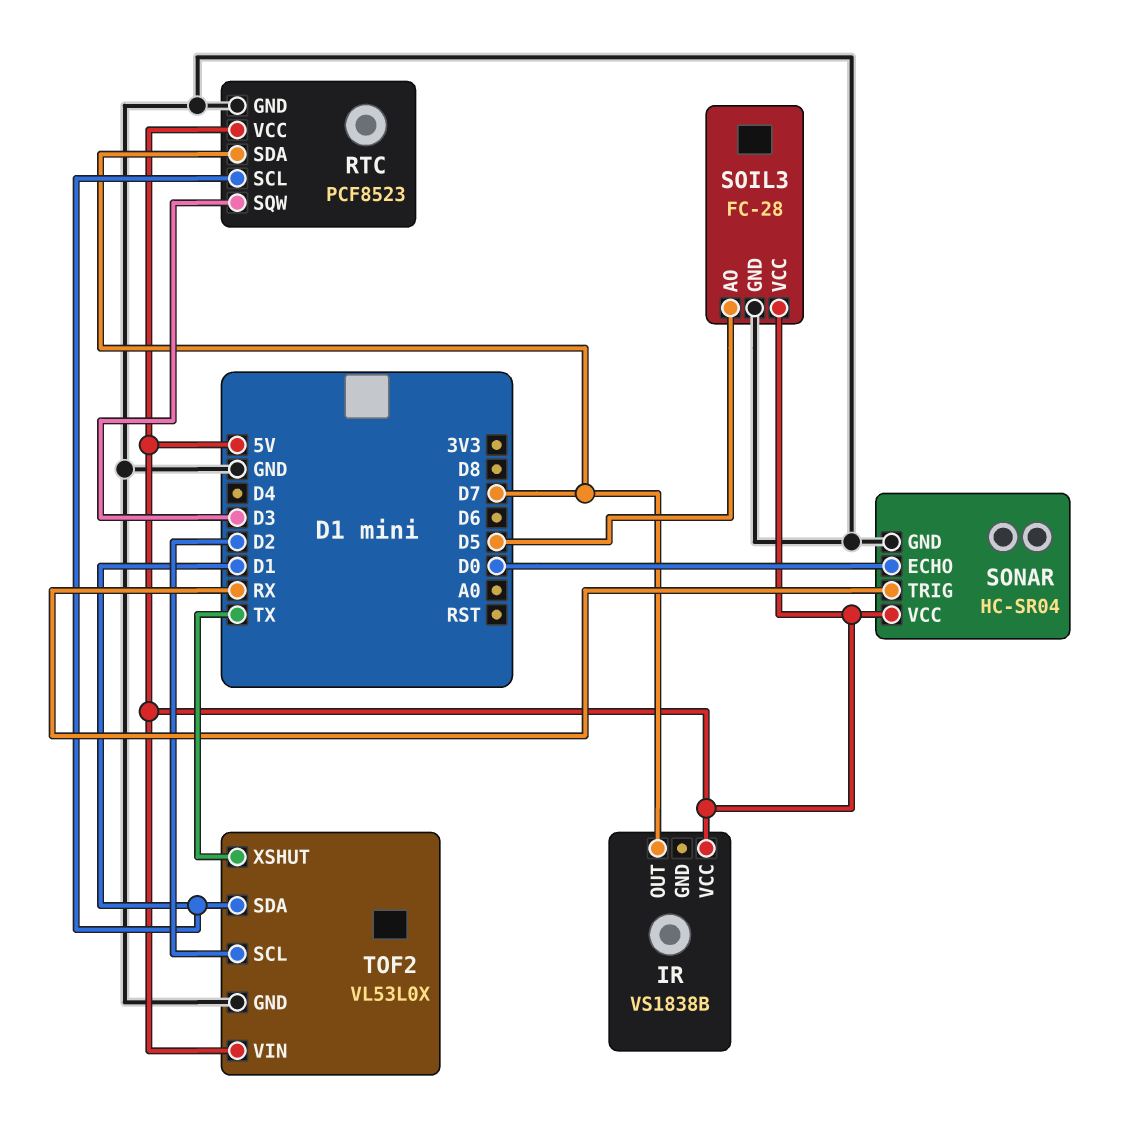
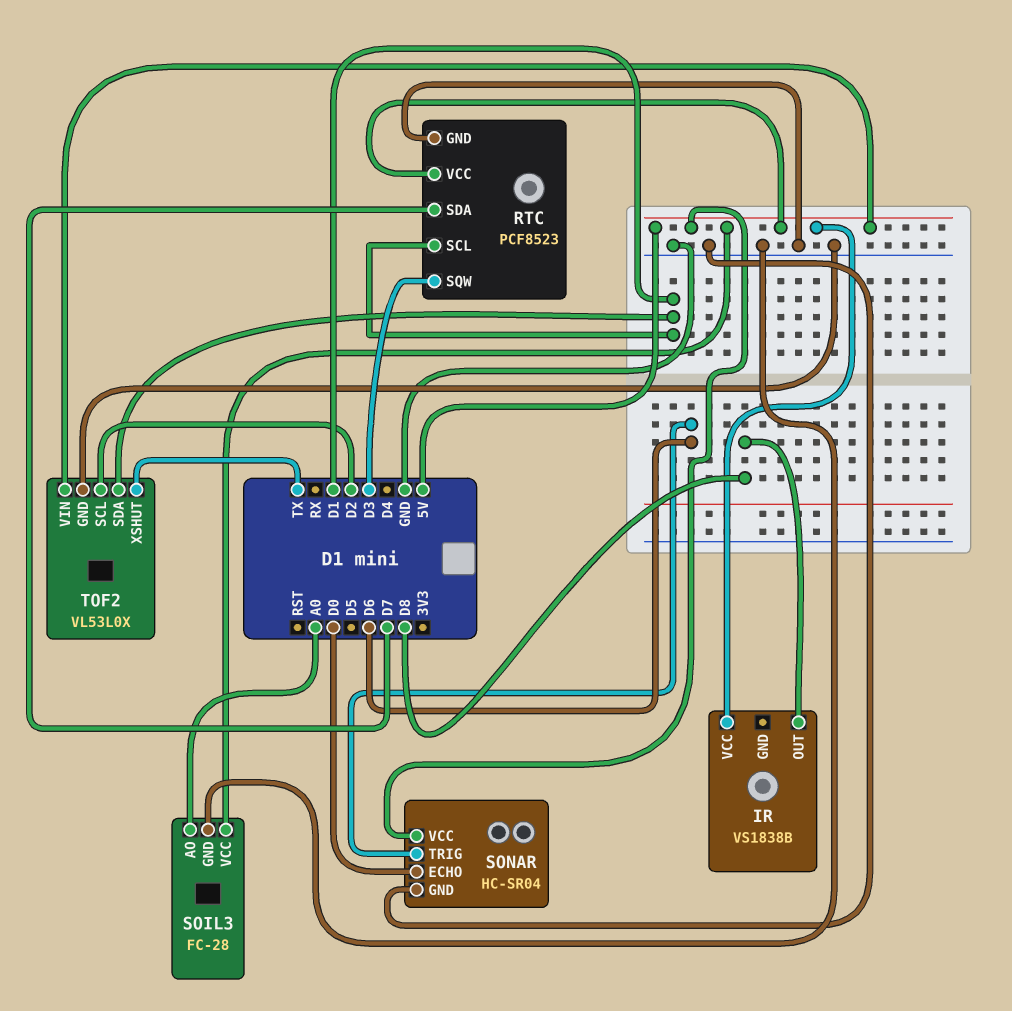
IR pin OUT: D7 -> D8
SOIL3 pin AO: D5 -> A0
SONAR pin TRIG: RX -> D6

